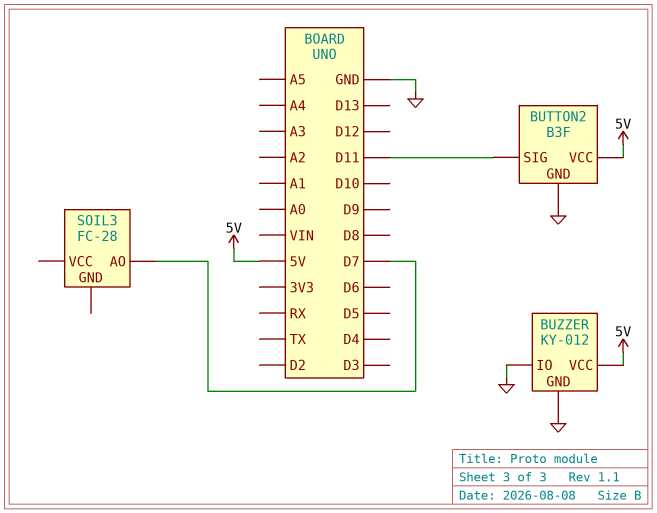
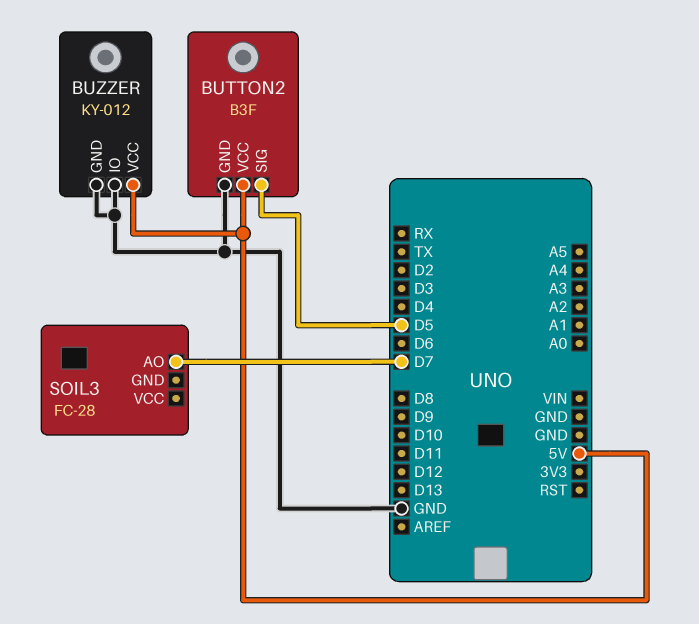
BUTTON2 pin SIG: D11 -> D5

